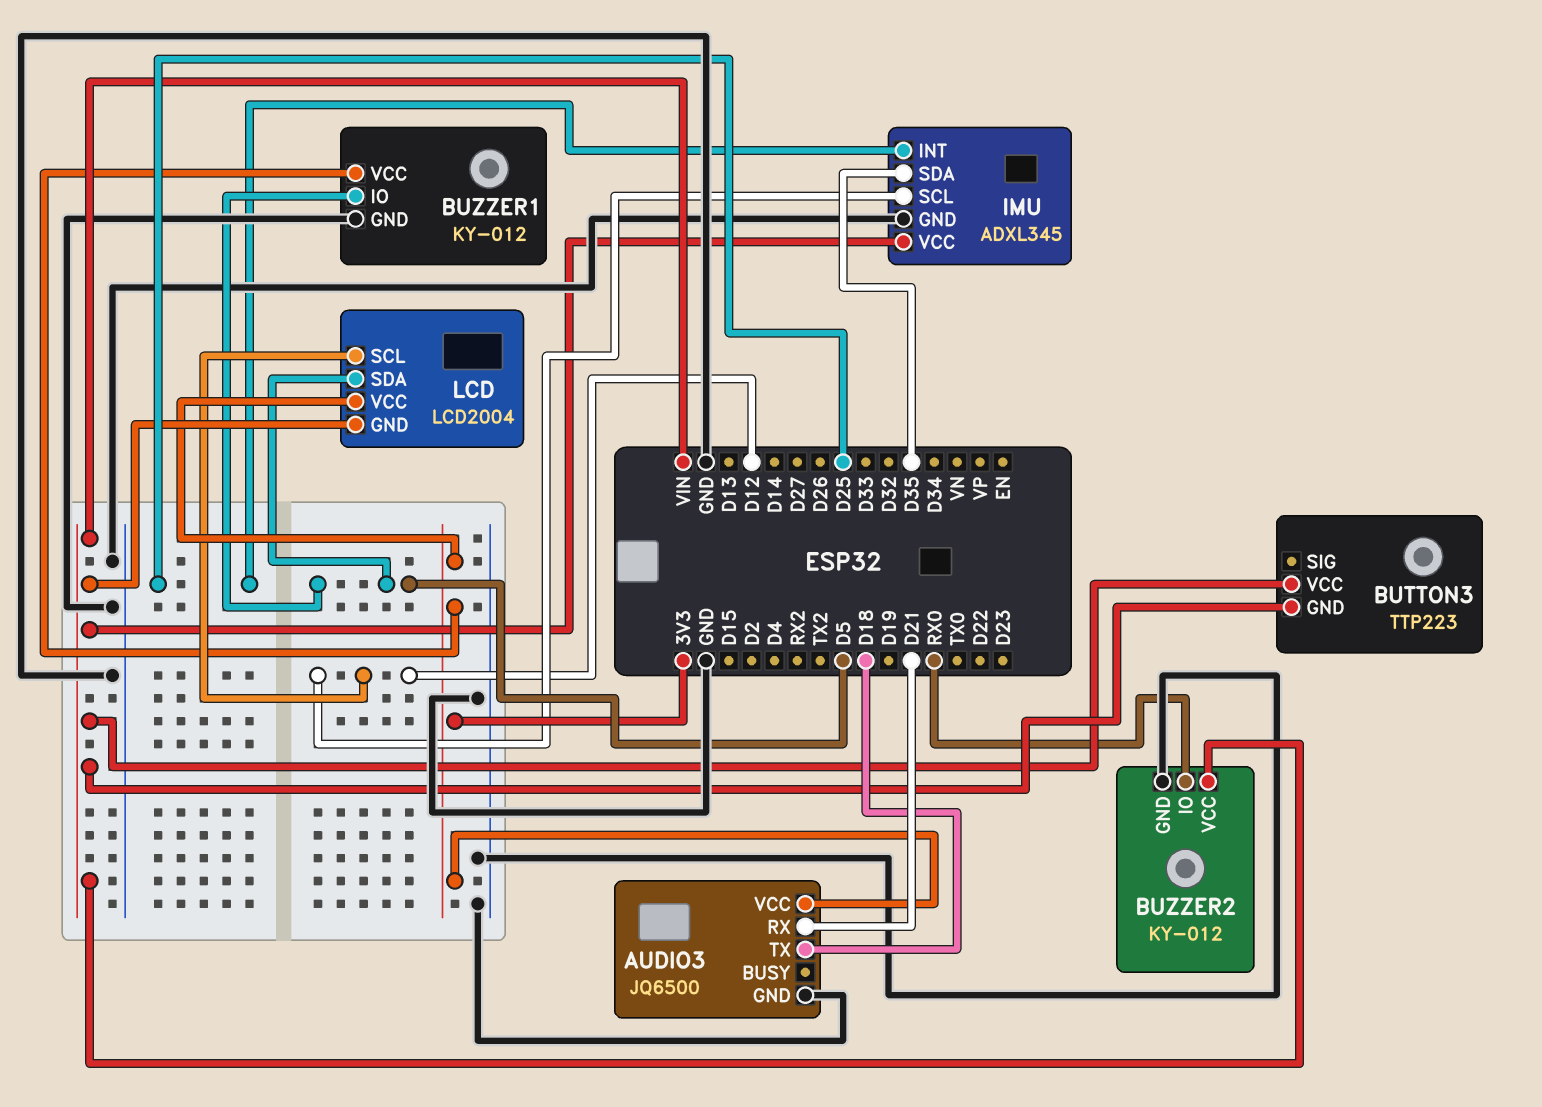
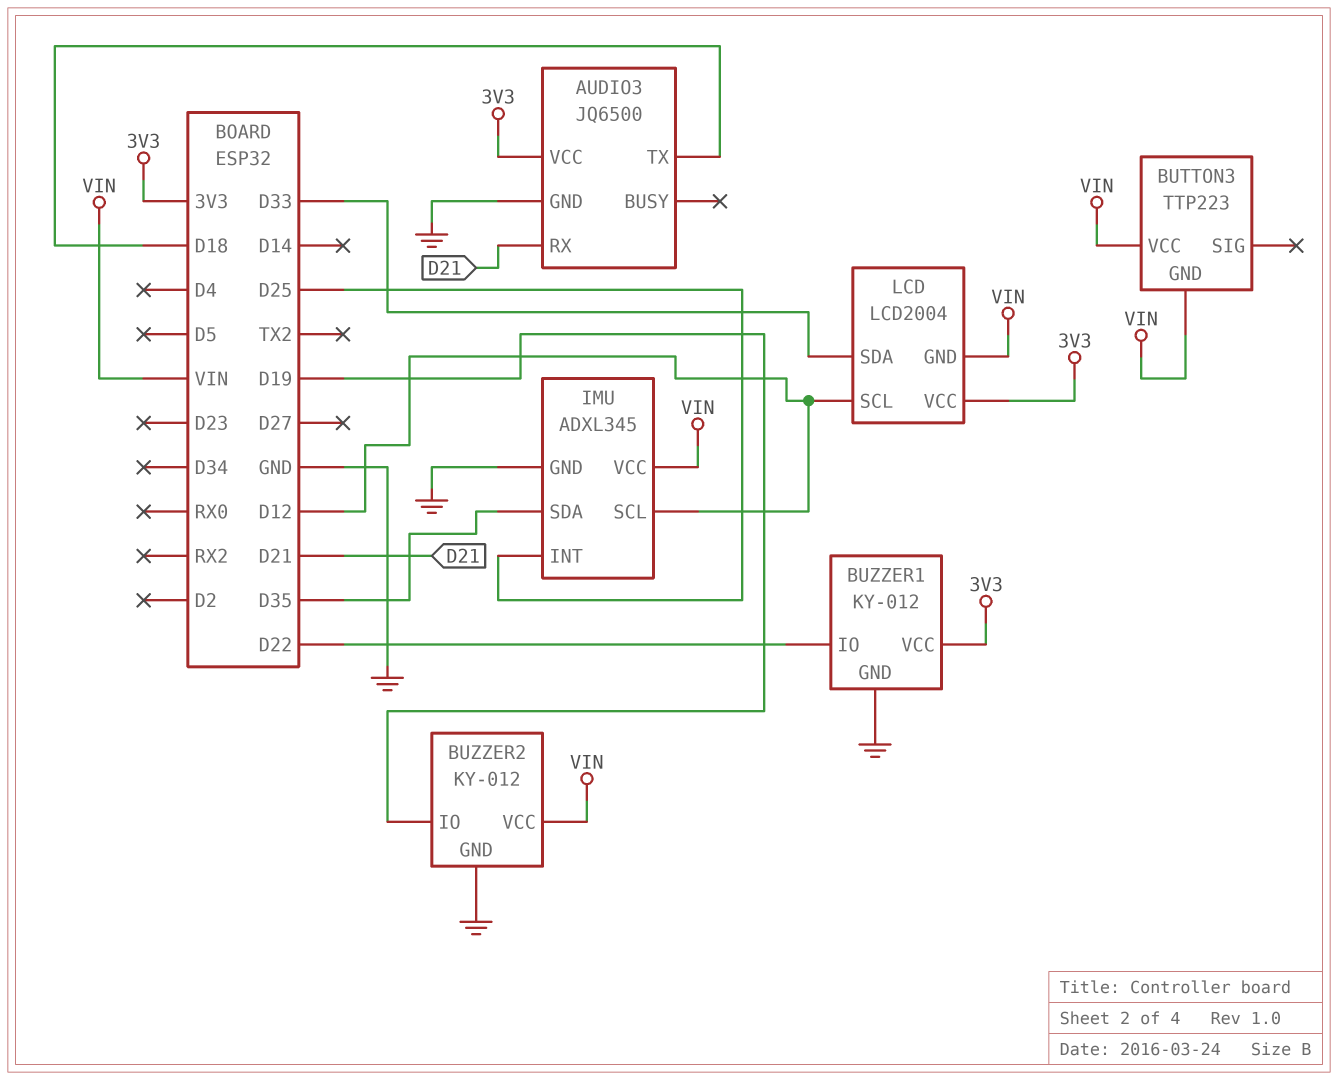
BUZZER1 pin IO: D5 -> D22
BUZZER2 pin IO: RX0 -> D19
LCD pin SDA: D5 -> D33

